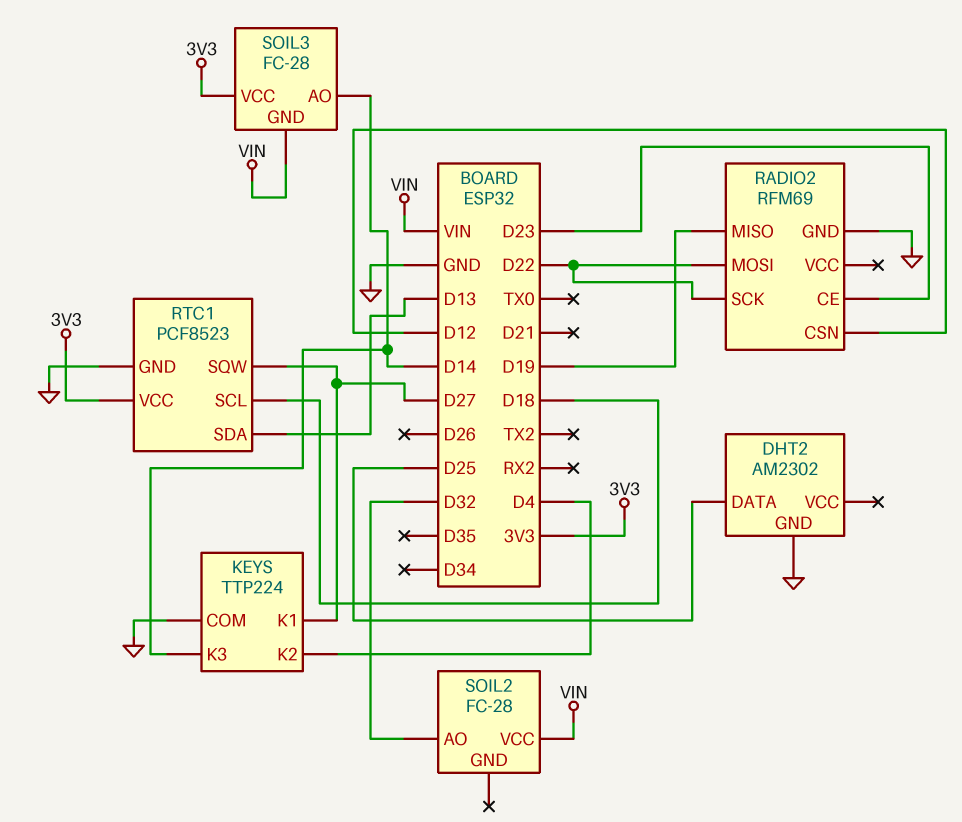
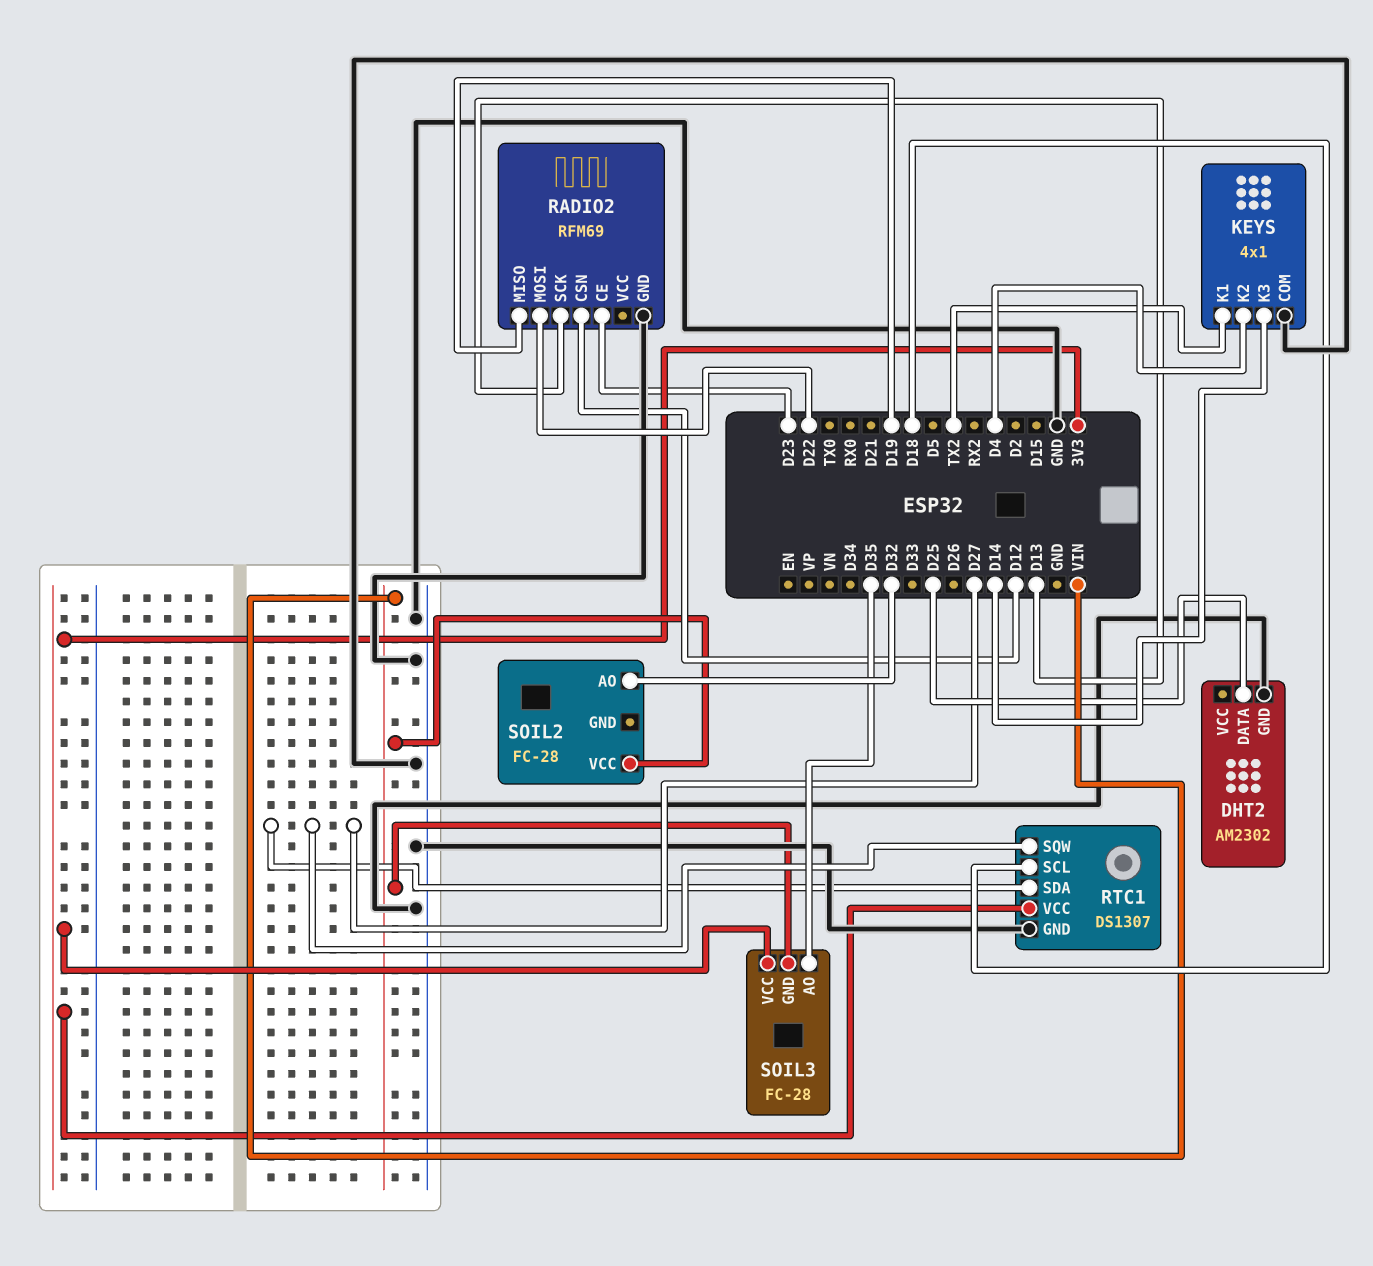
KEYS: TTP224 -> 4x1
KEYS pin K1: D27 -> TX2
RADIO2 pin SCK: D22 -> D13
RTC1: PCF8523 -> DS1307
RTC1 pin SDA: D13 -> D27
SOIL3 pin AO: D14 -> D35

